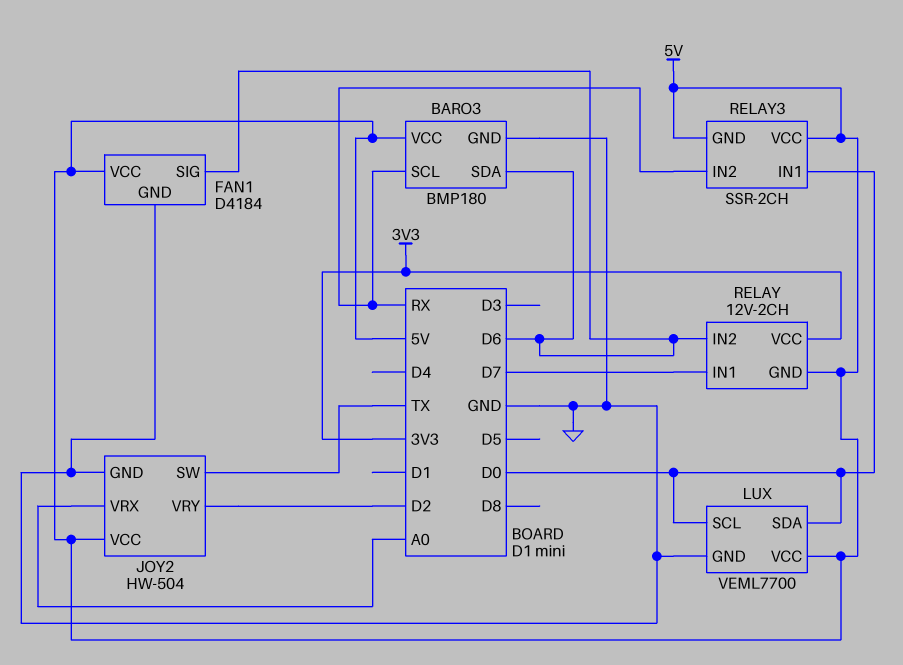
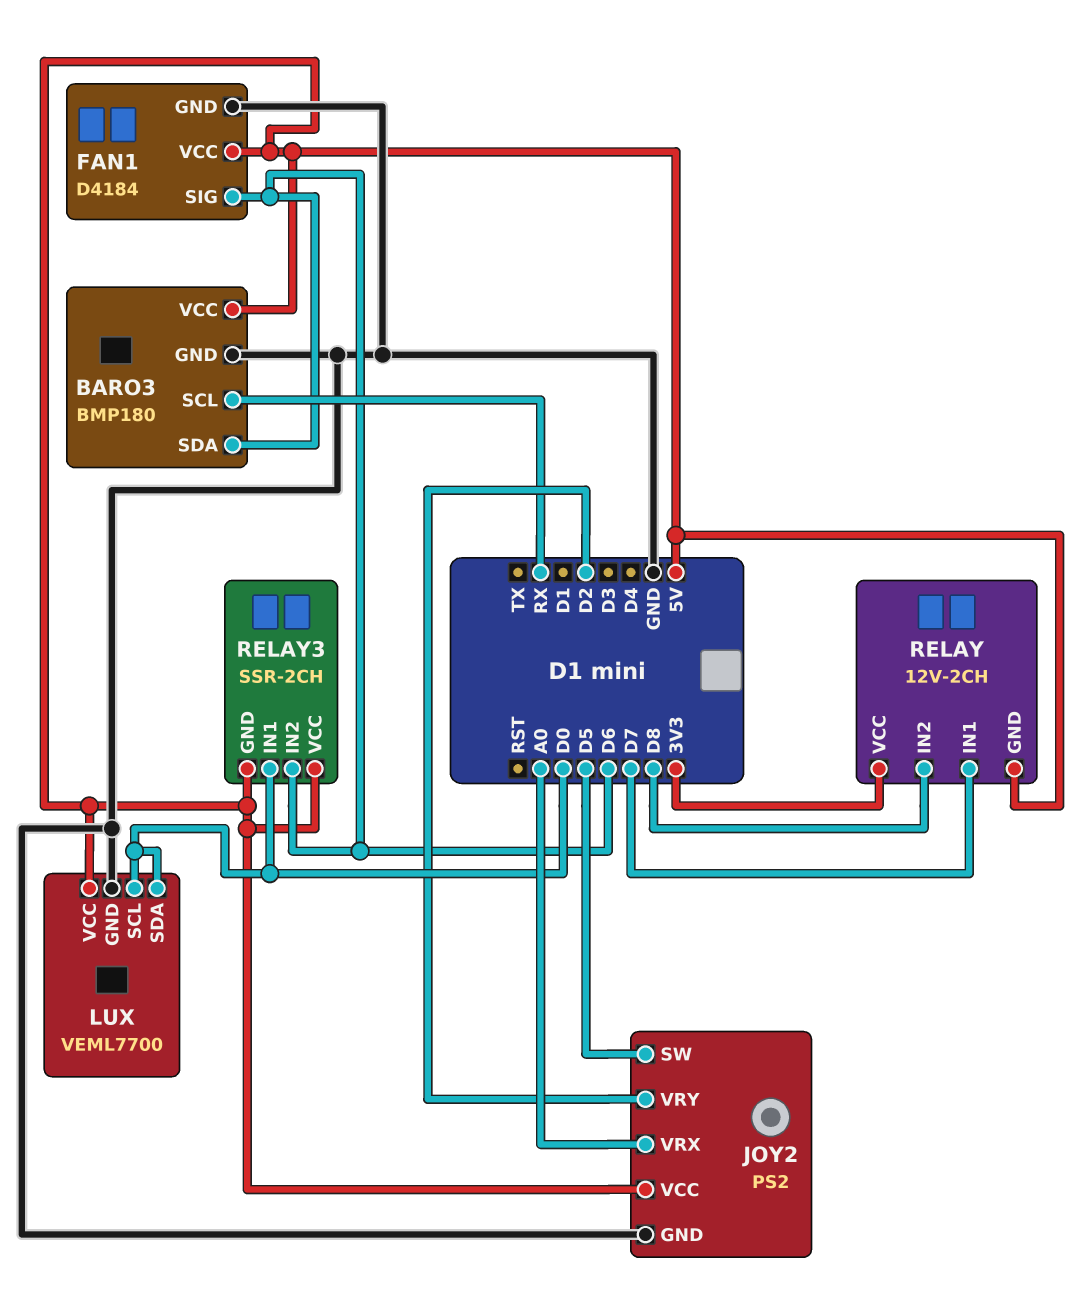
JOY2: HW-504 -> PS2
JOY2 pin SW: TX -> D5
RELAY pin IN2: D6 -> D8
RELAY3 pin IN2: RX -> D6

